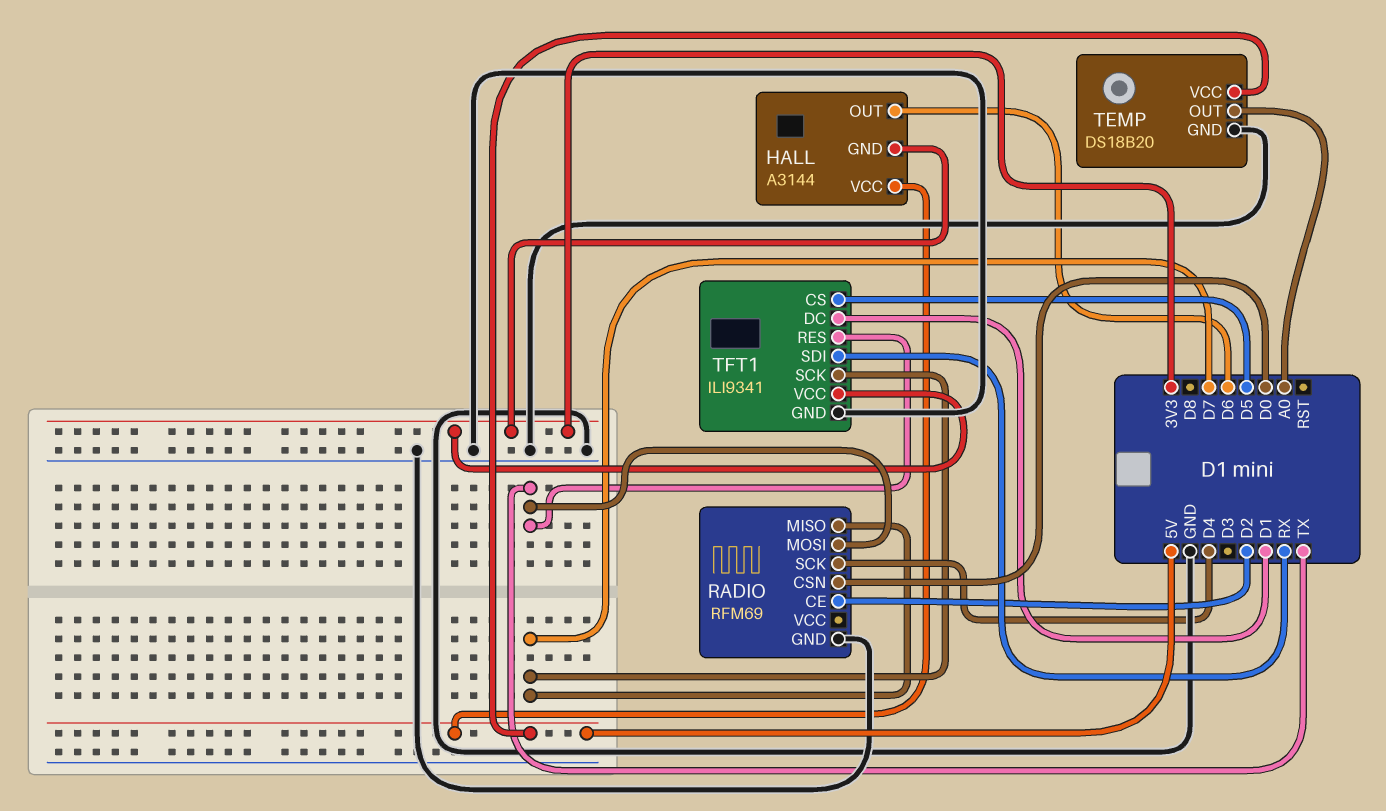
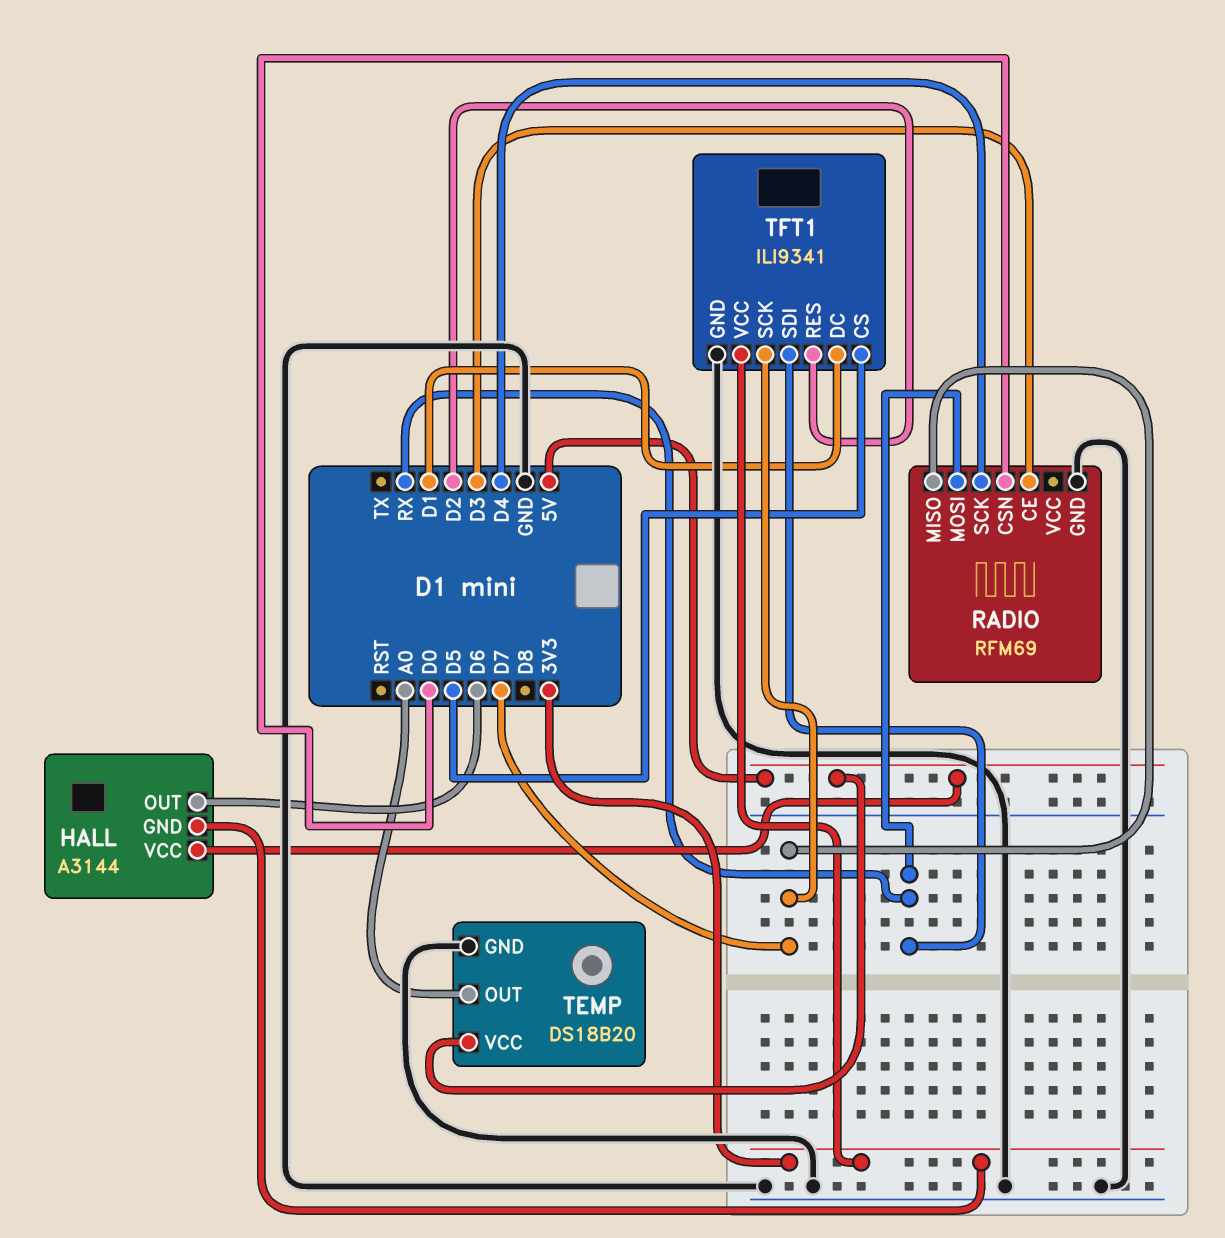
RADIO pin CE: D2 -> D3
RADIO pin MOSI: TX -> RX
TFT1 pin RES: TX -> D2

